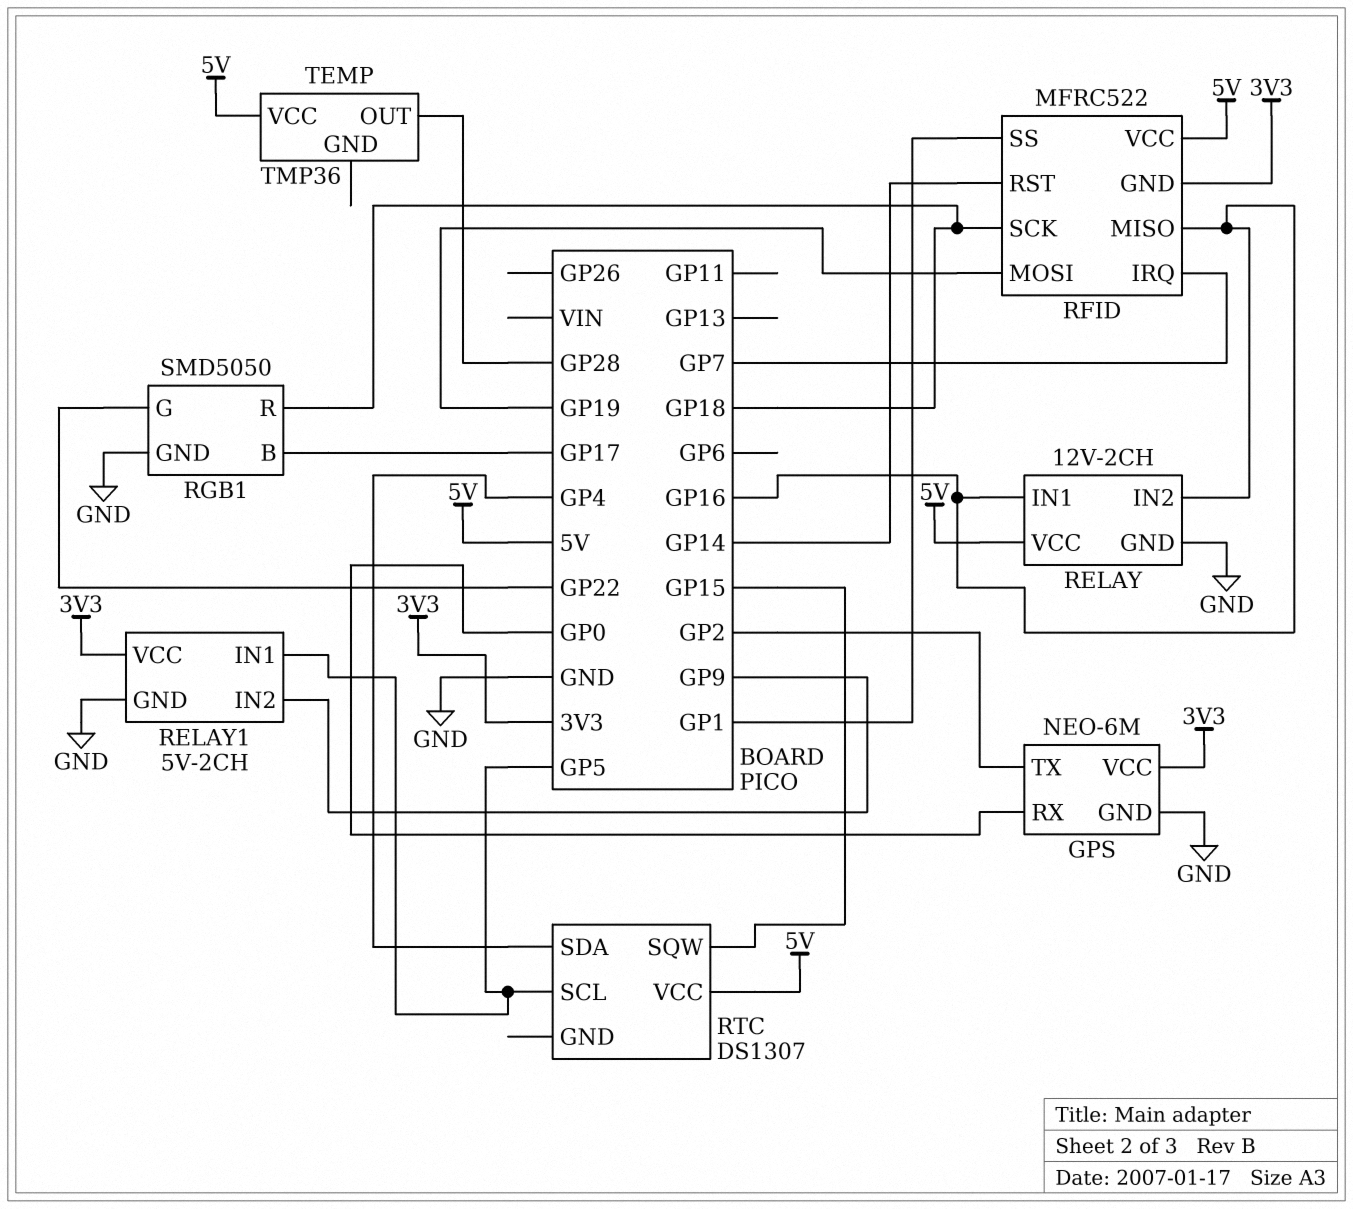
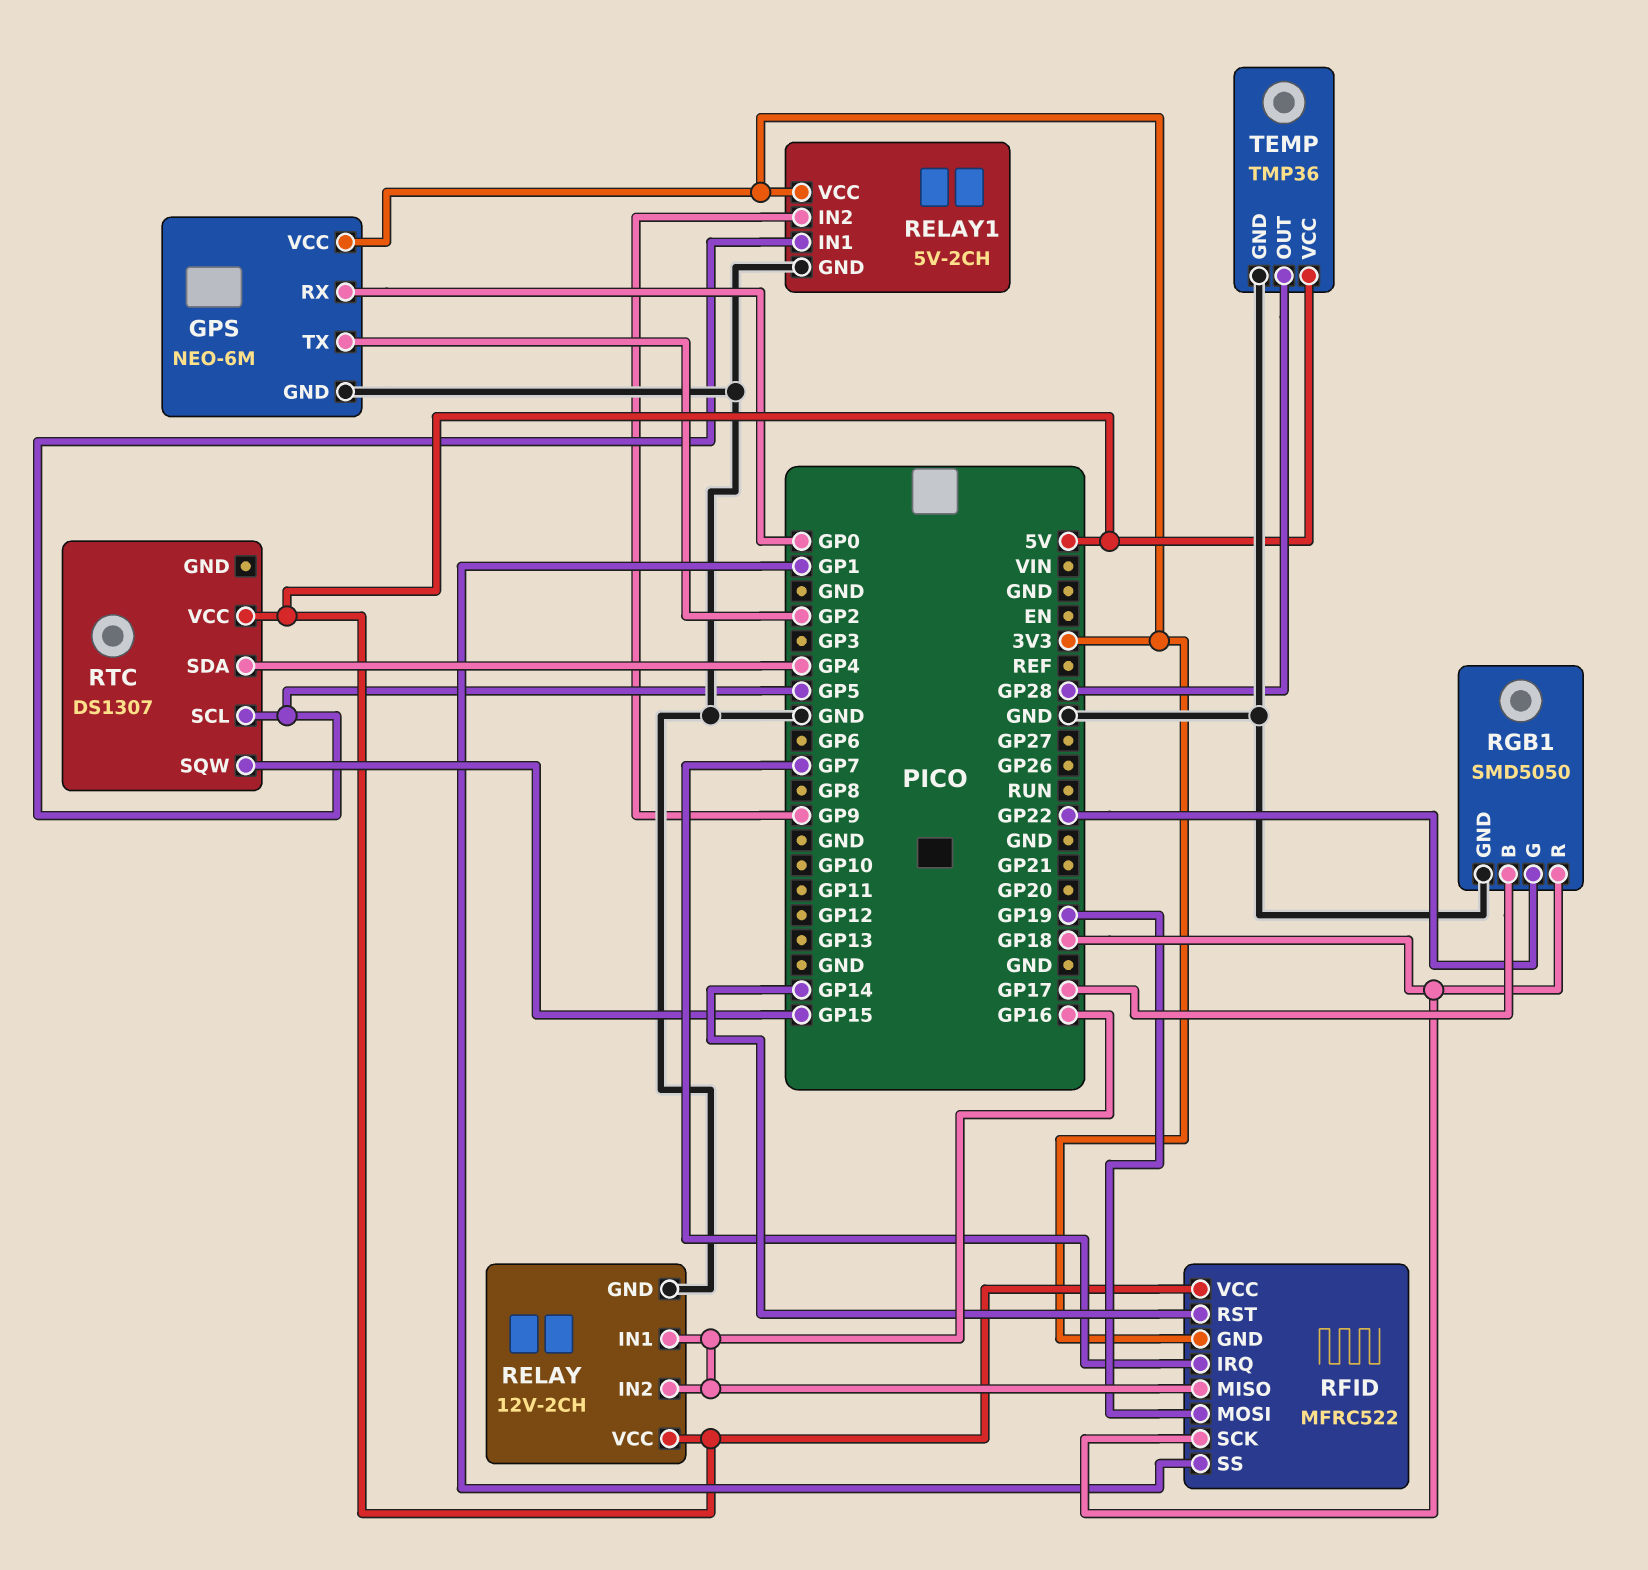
TEMP pin GND: none -> GND

